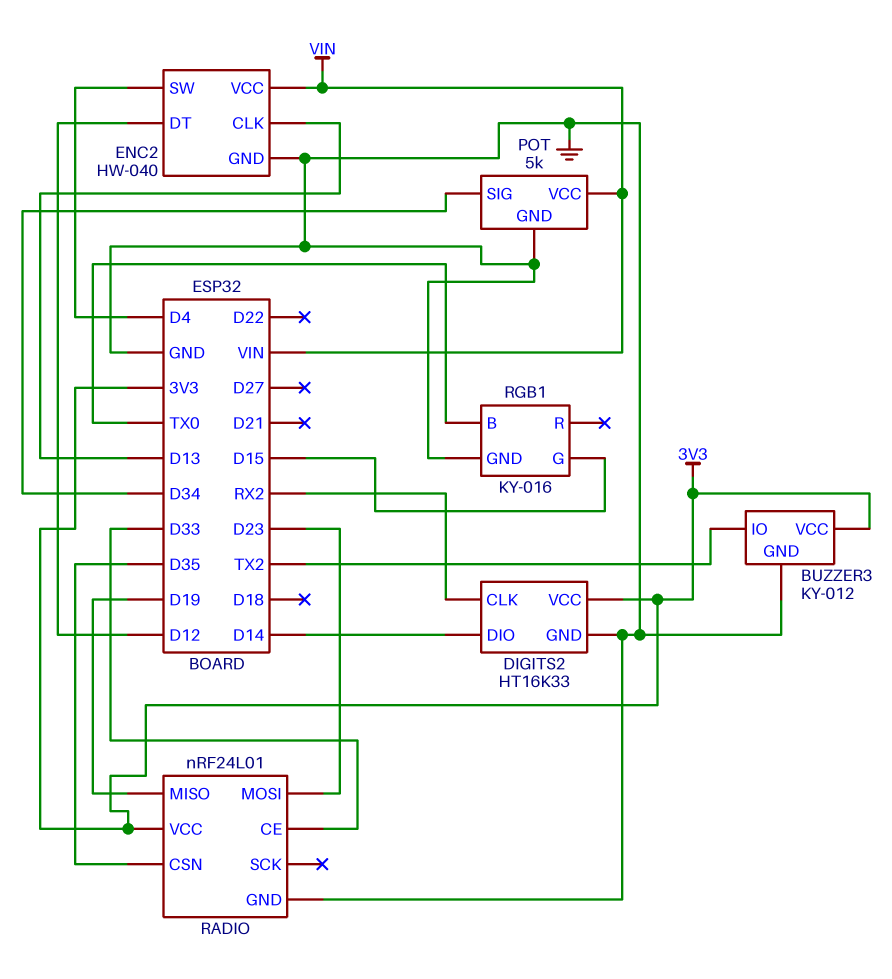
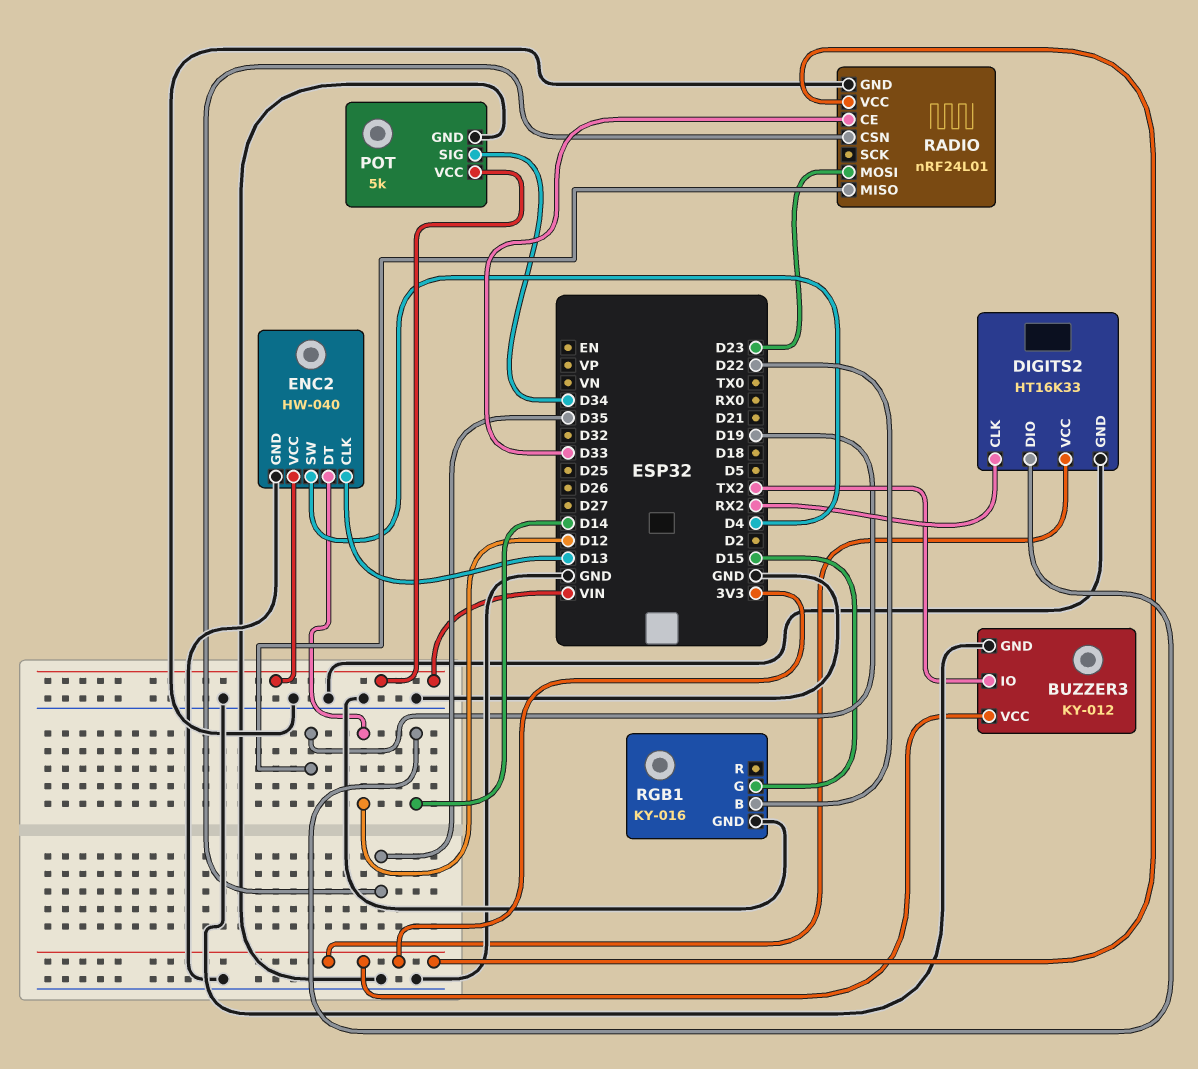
RGB1 pin B: TX0 -> D22

